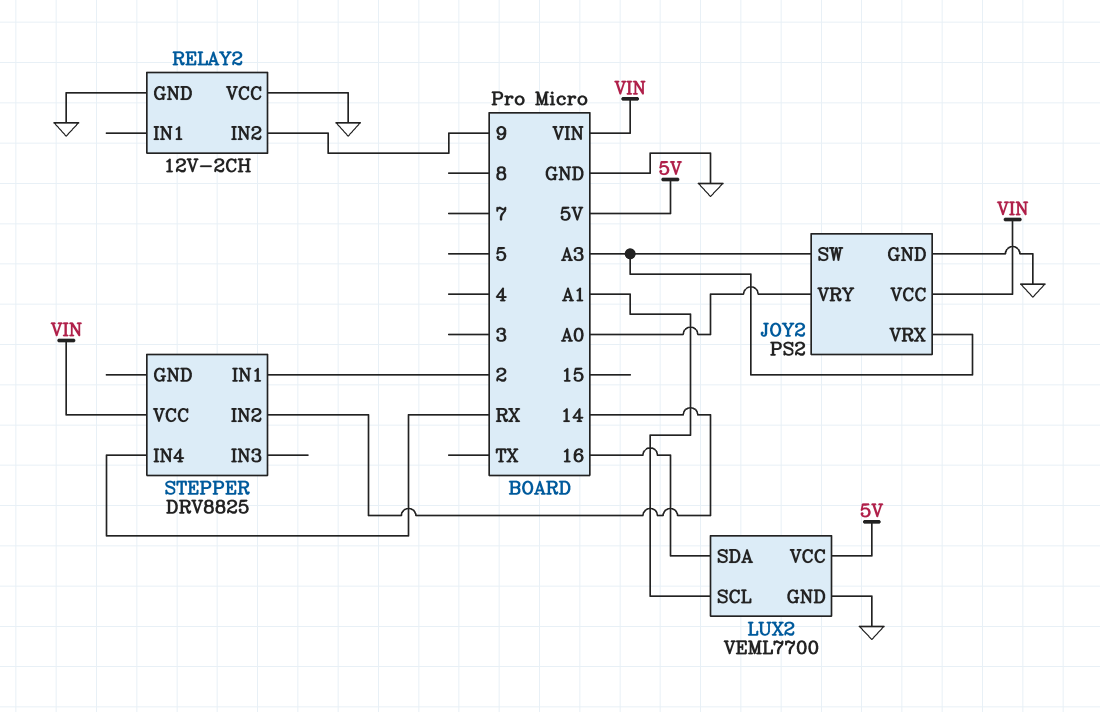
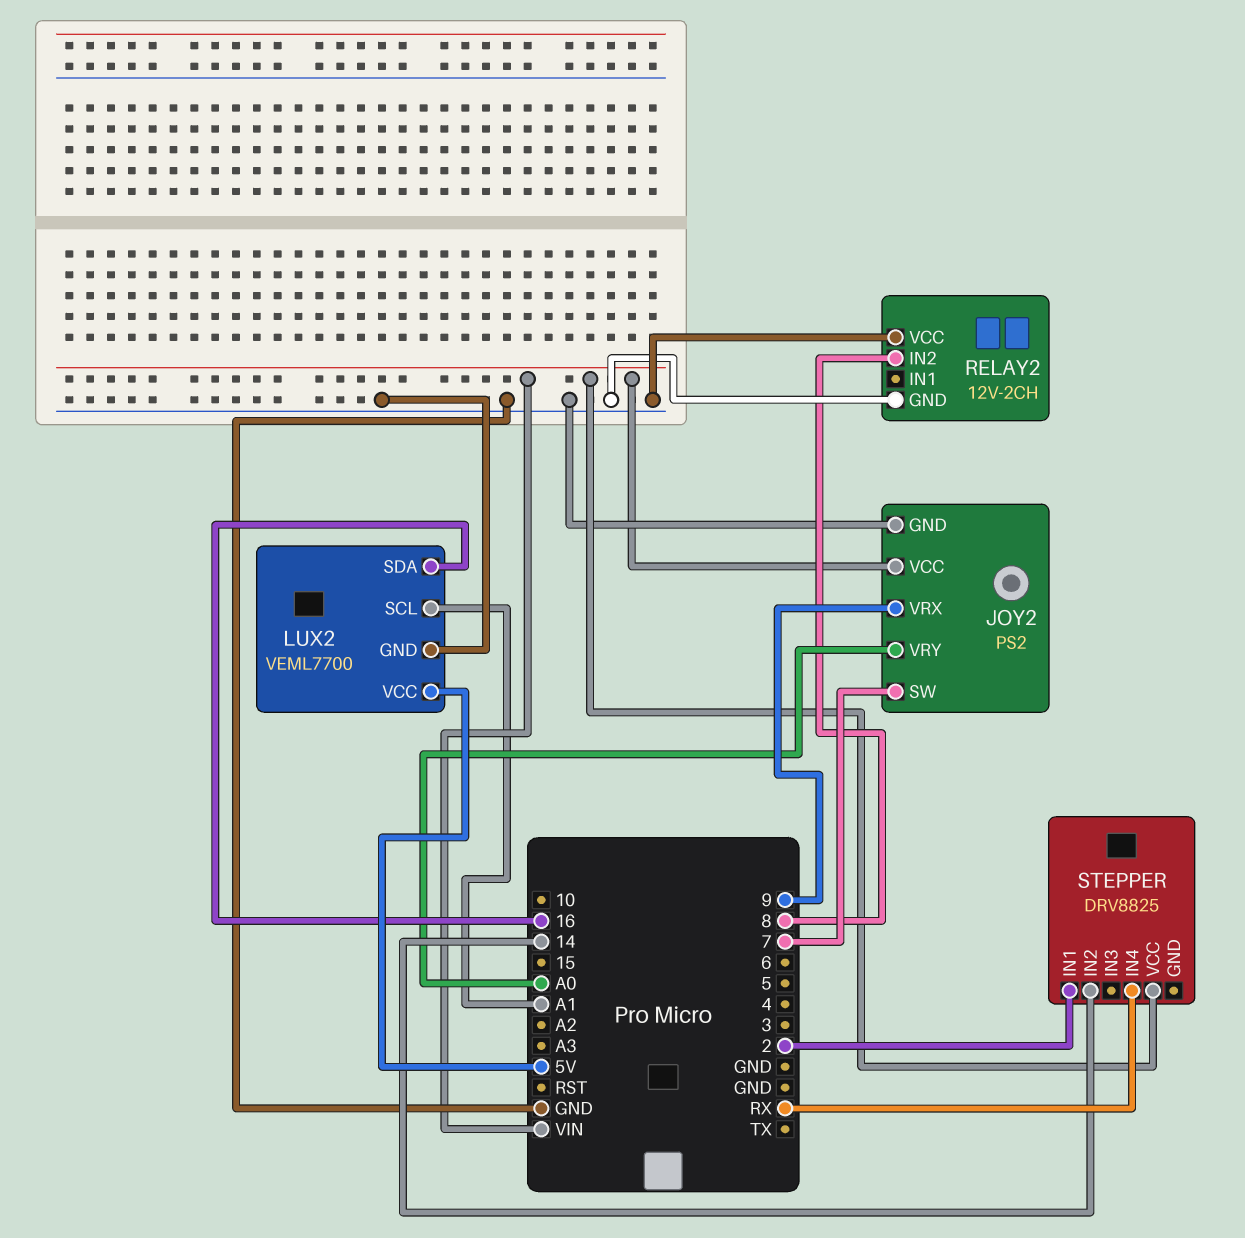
JOY2 pin SW: A3 -> 7
JOY2 pin VRX: A3 -> 9
RELAY2 pin IN2: 9 -> 8

